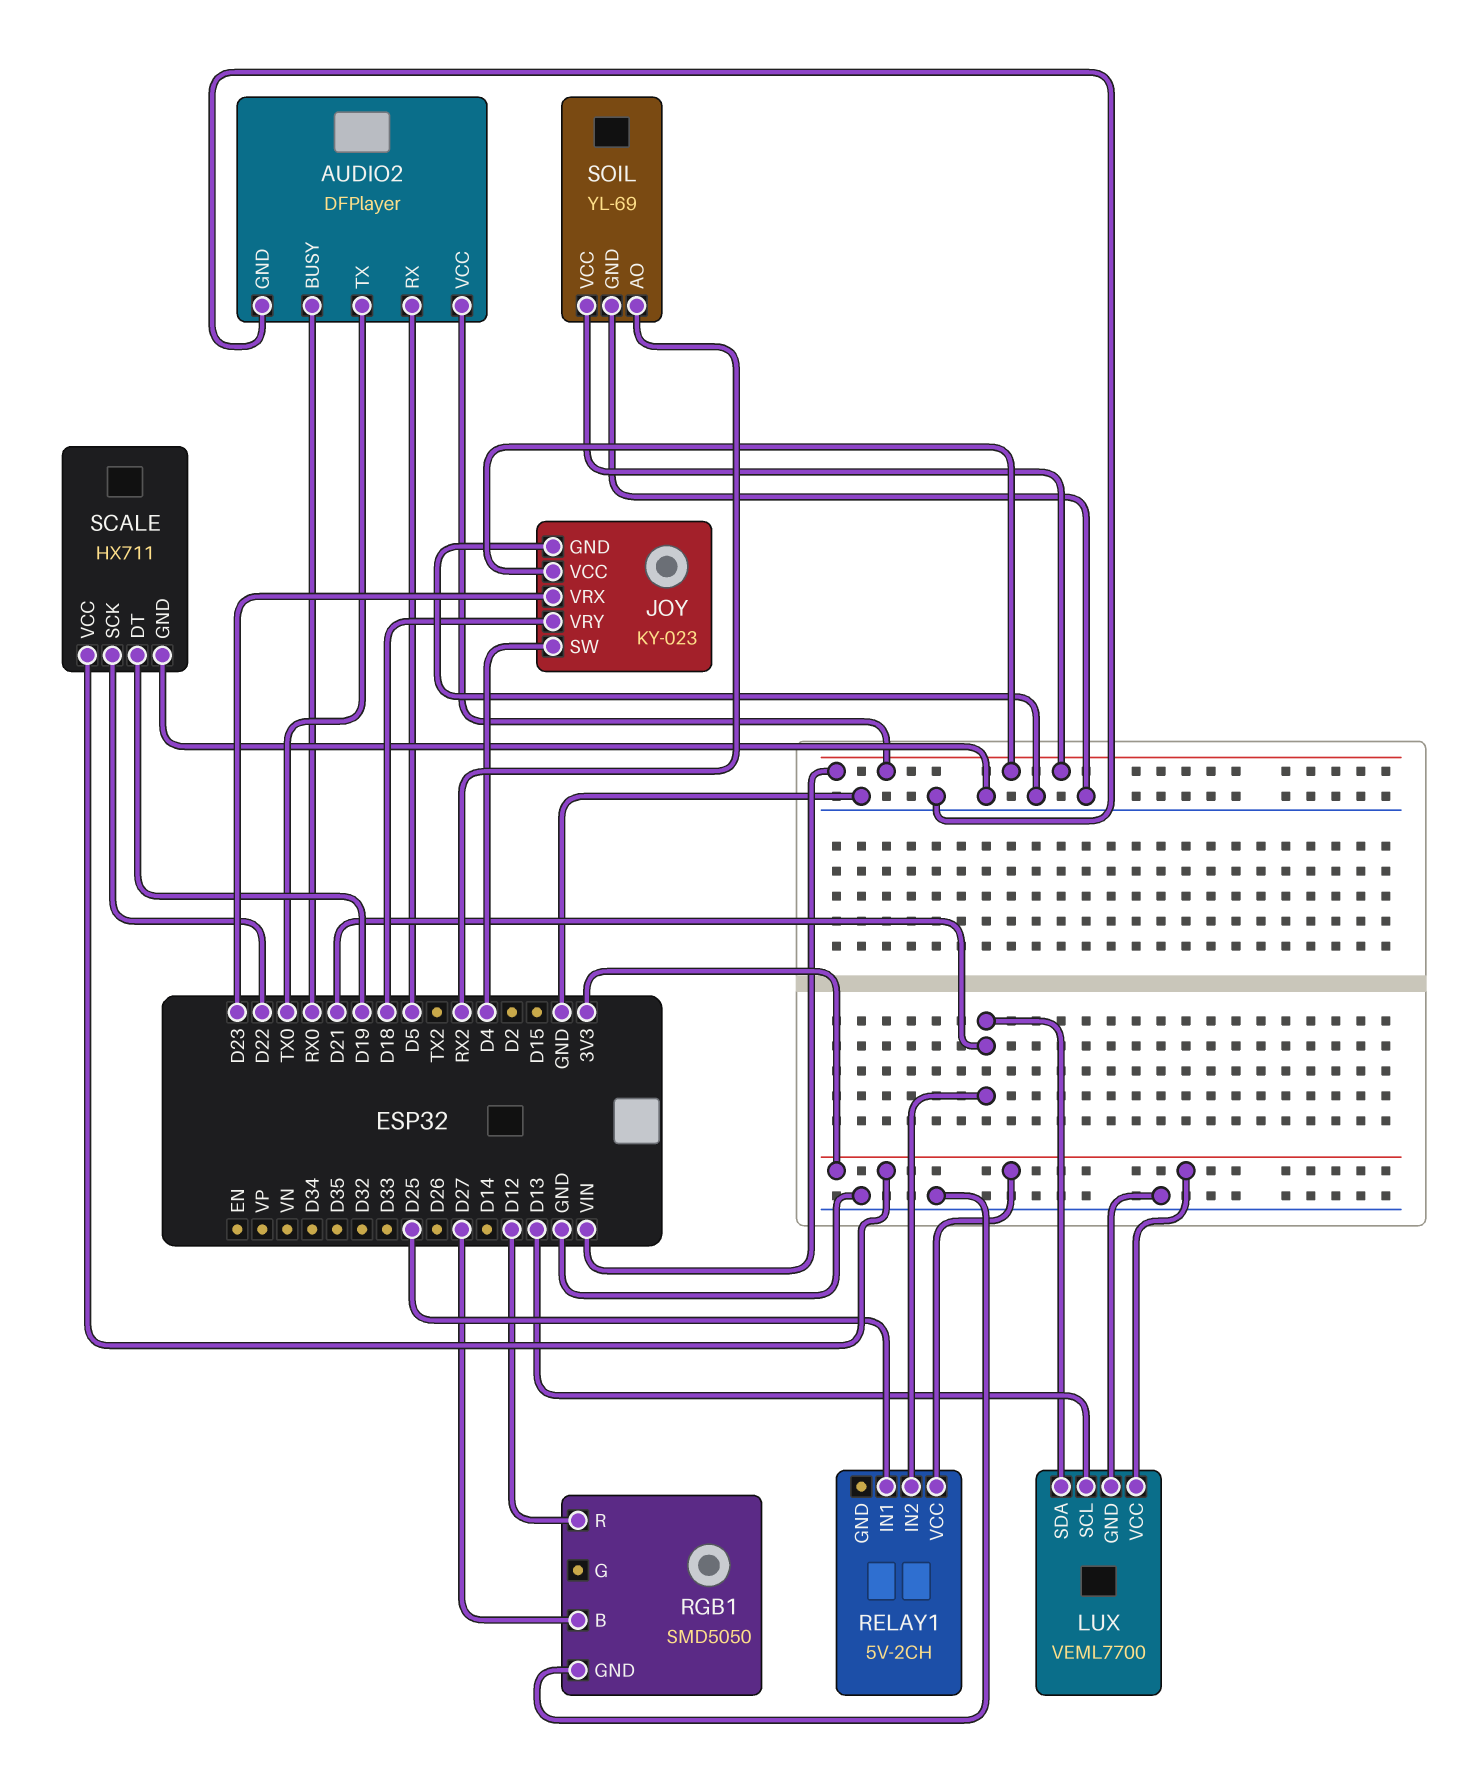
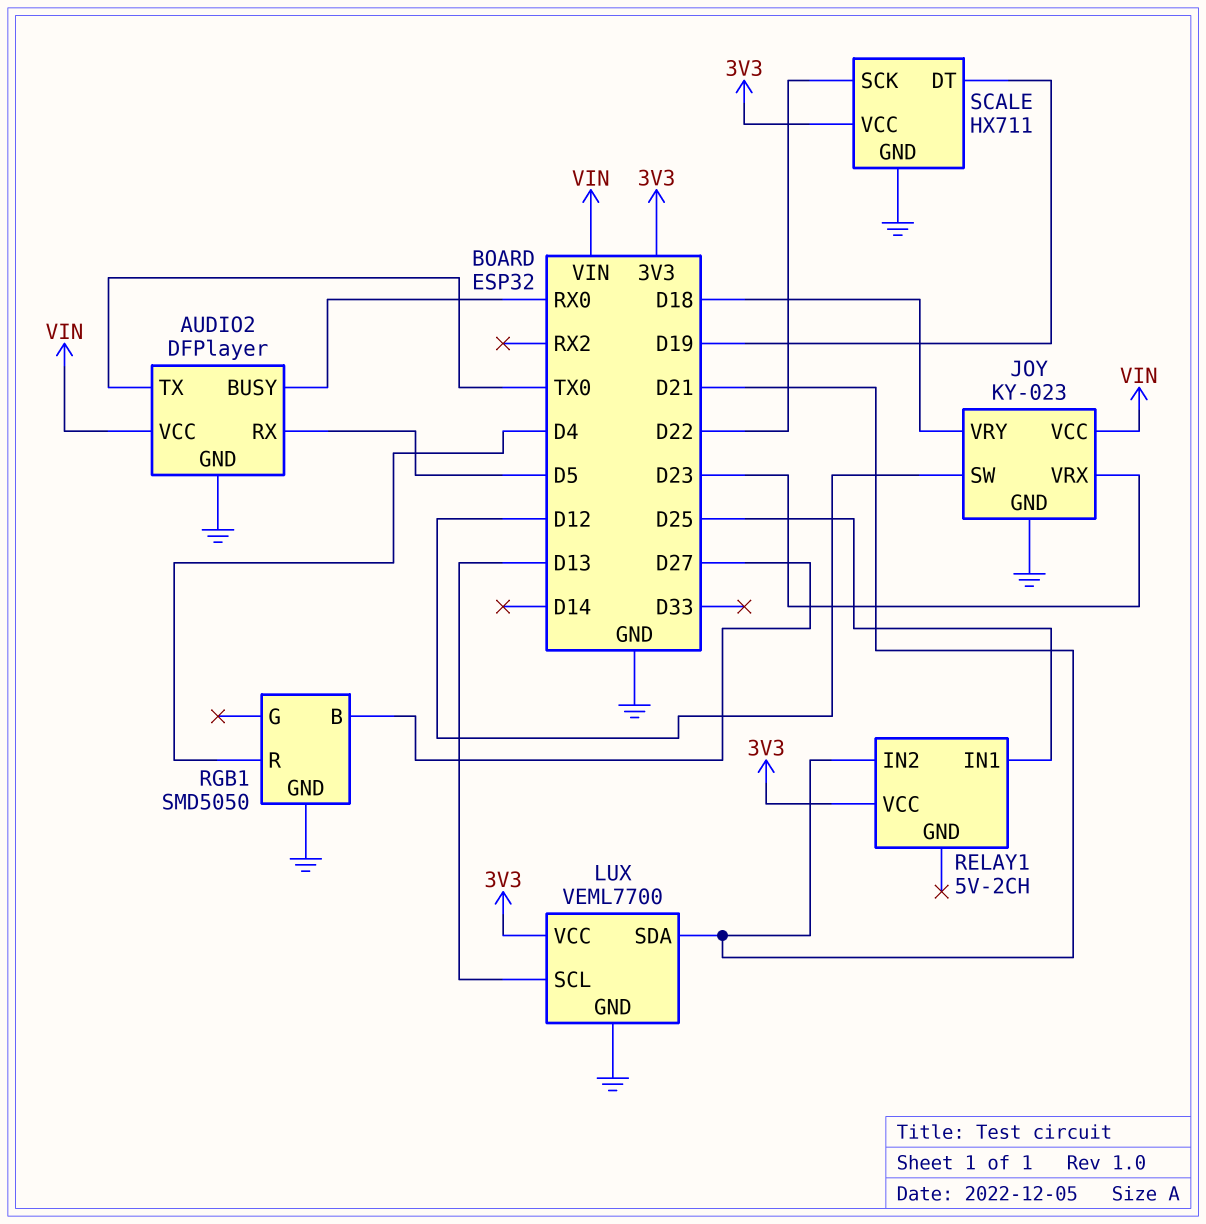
JOY pin SW: D4 -> D12
RGB1 pin R: D12 -> D4
SOIL: YL-69 -> none
SOIL pin AO: RX2 -> none
SOIL pin GND: GND -> none
SOIL pin VCC: VIN -> none

